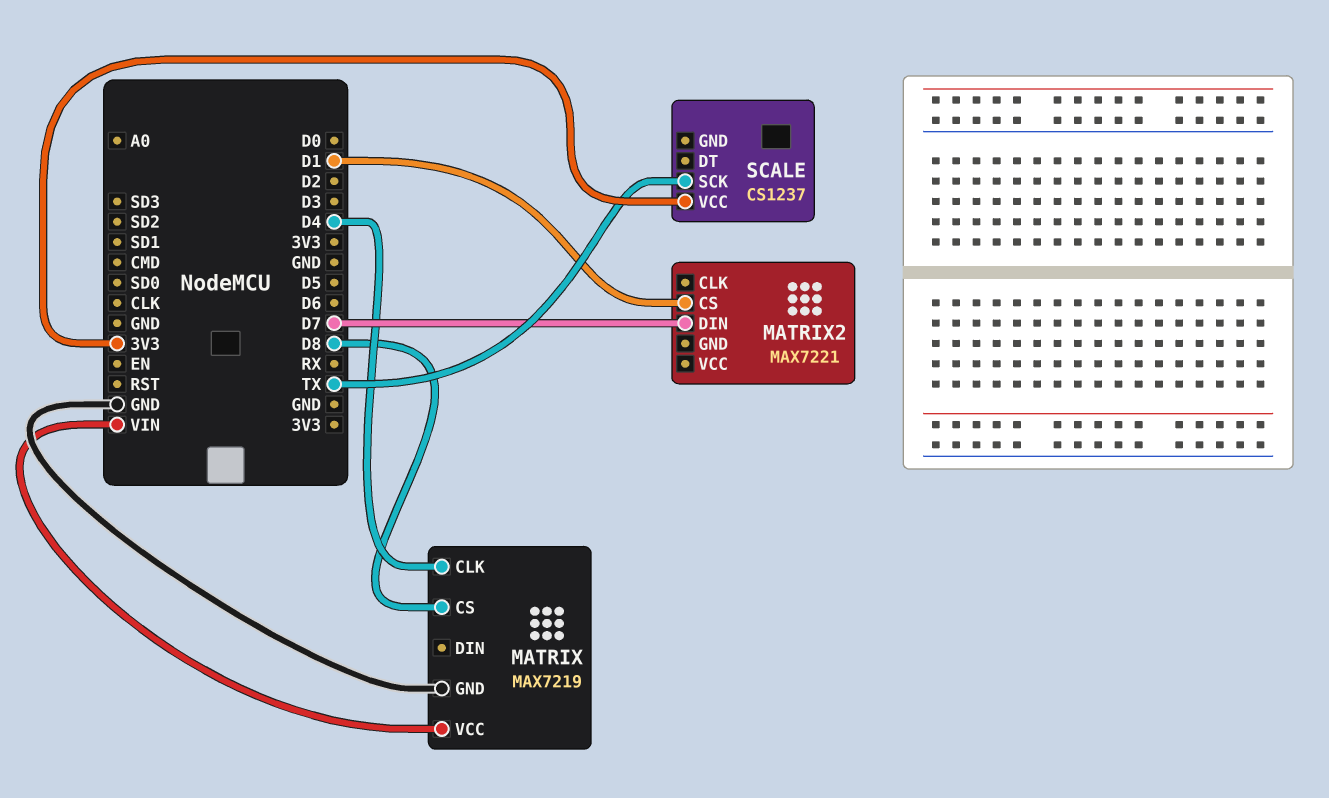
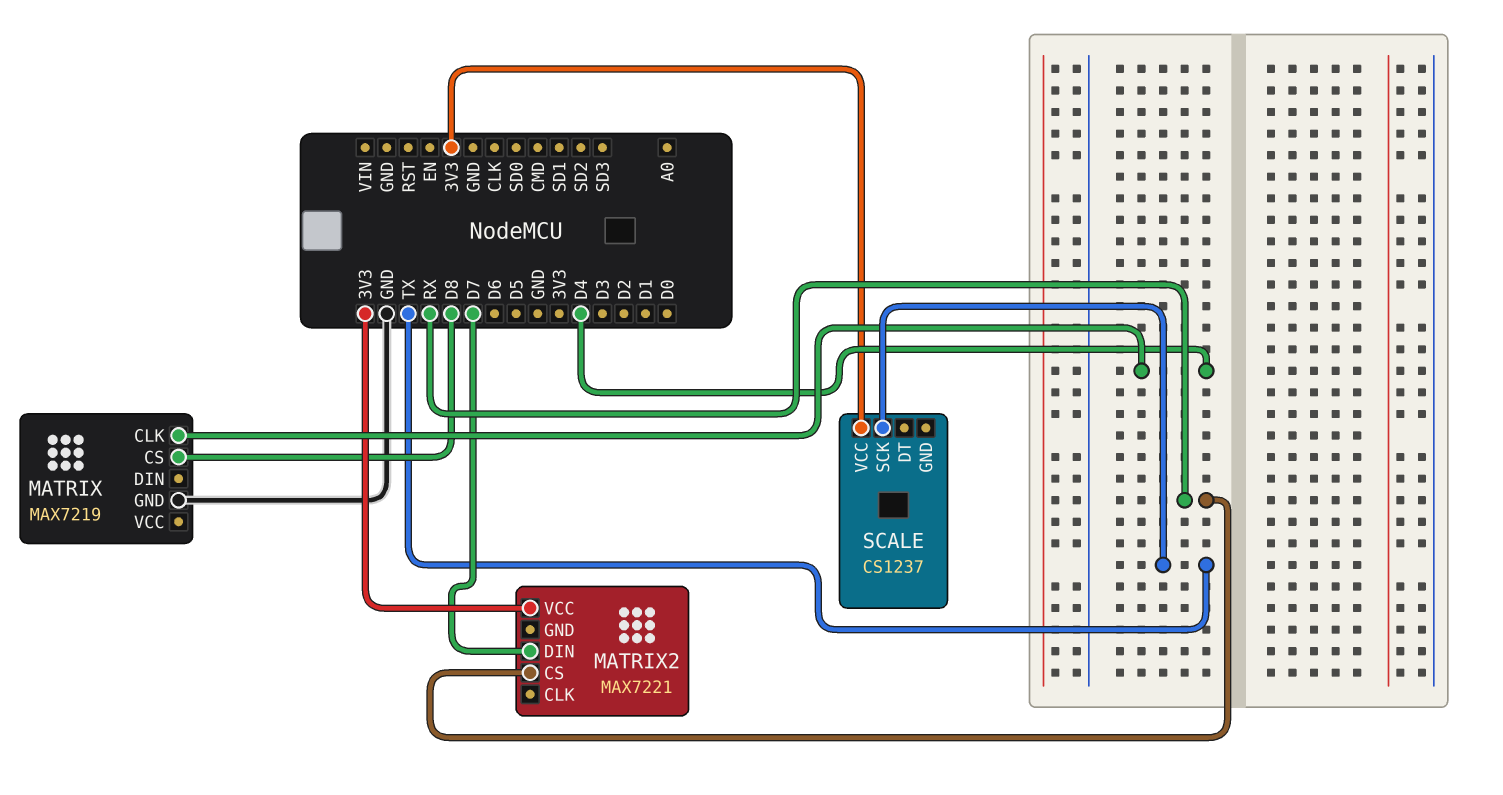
MATRIX pin VCC: VIN -> none
MATRIX2 pin CS: D1 -> RX
MATRIX2 pin VCC: none -> 3V3

